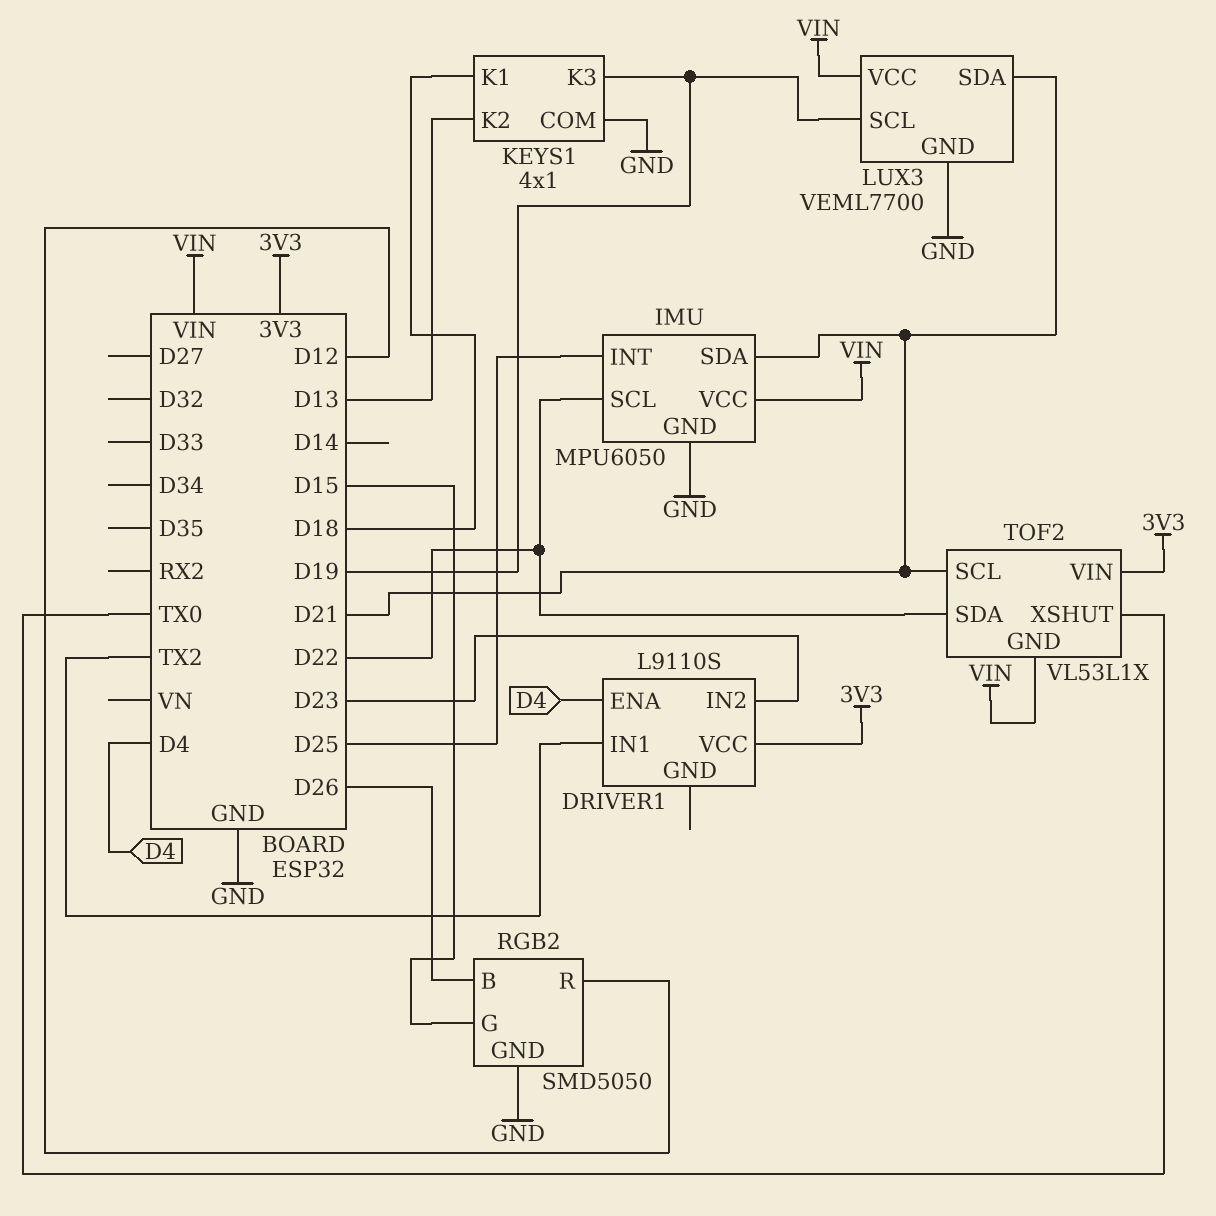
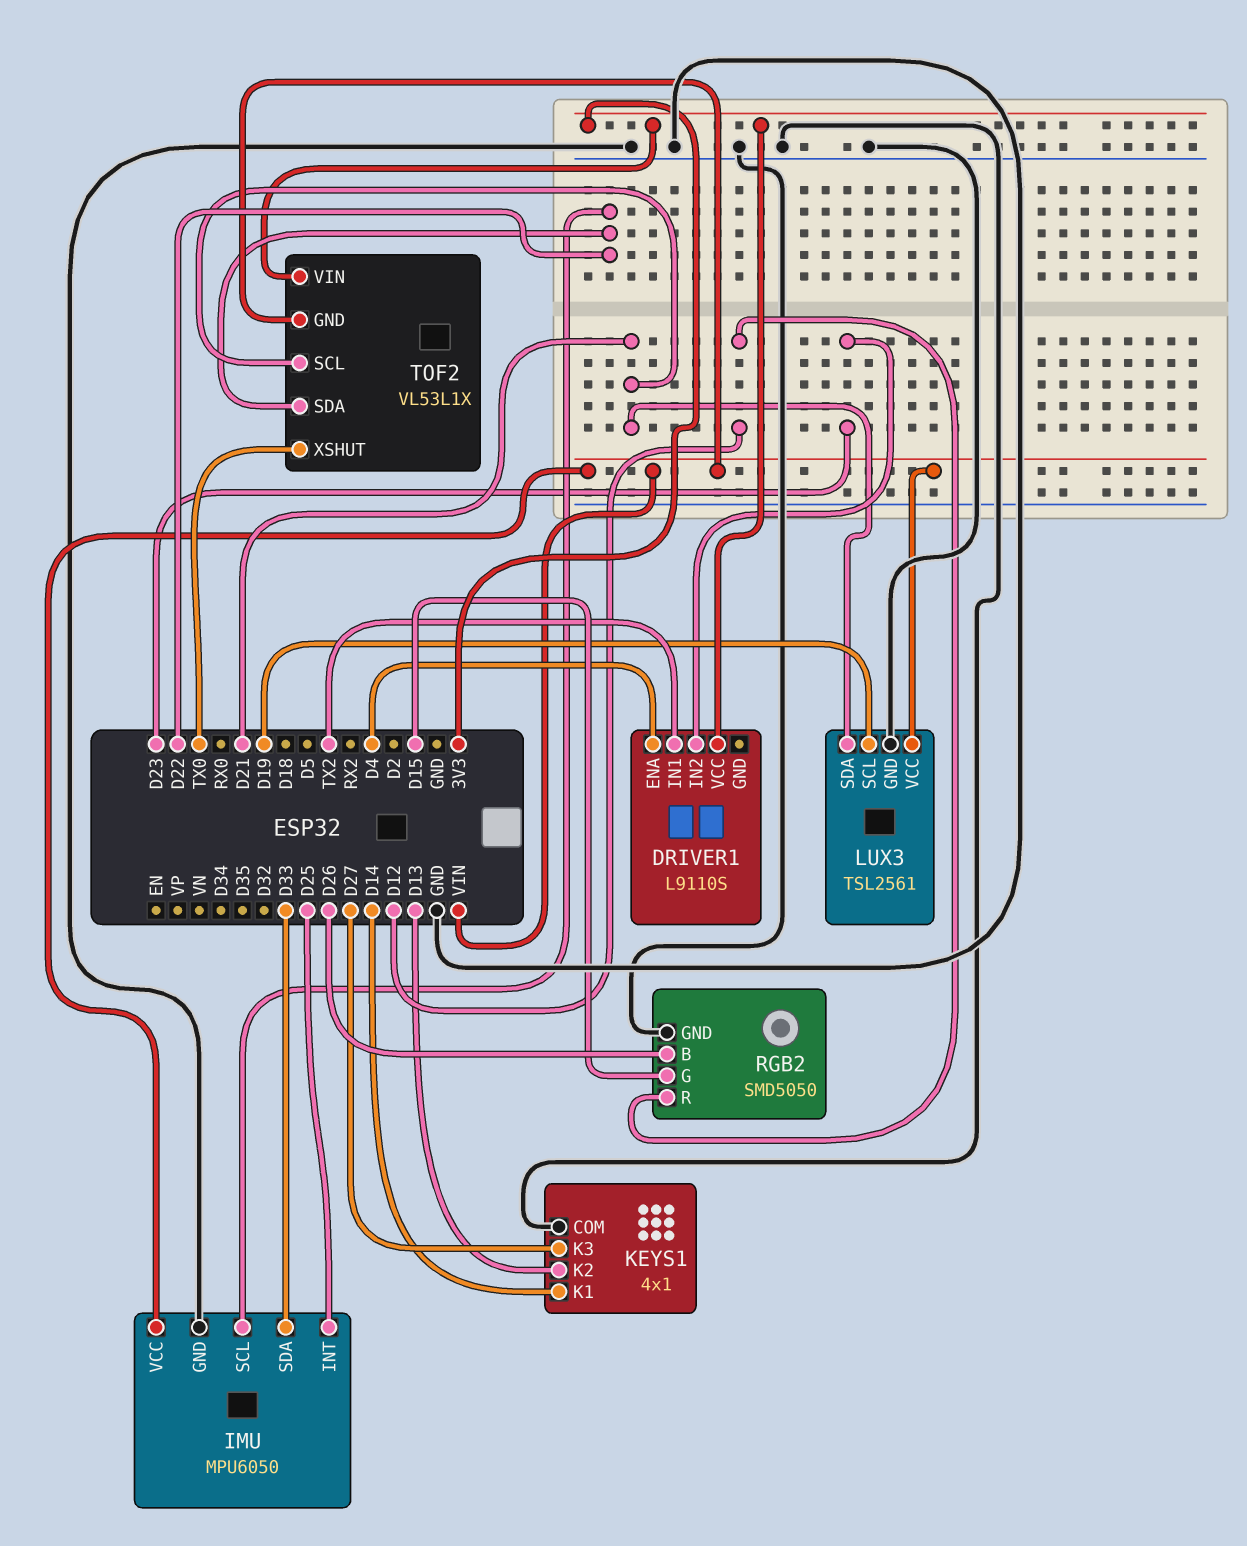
IMU pin SDA: D21 -> D33
KEYS1 pin K1: D18 -> D14
KEYS1 pin K3: D19 -> D27
LUX3: VEML7700 -> TSL2561

